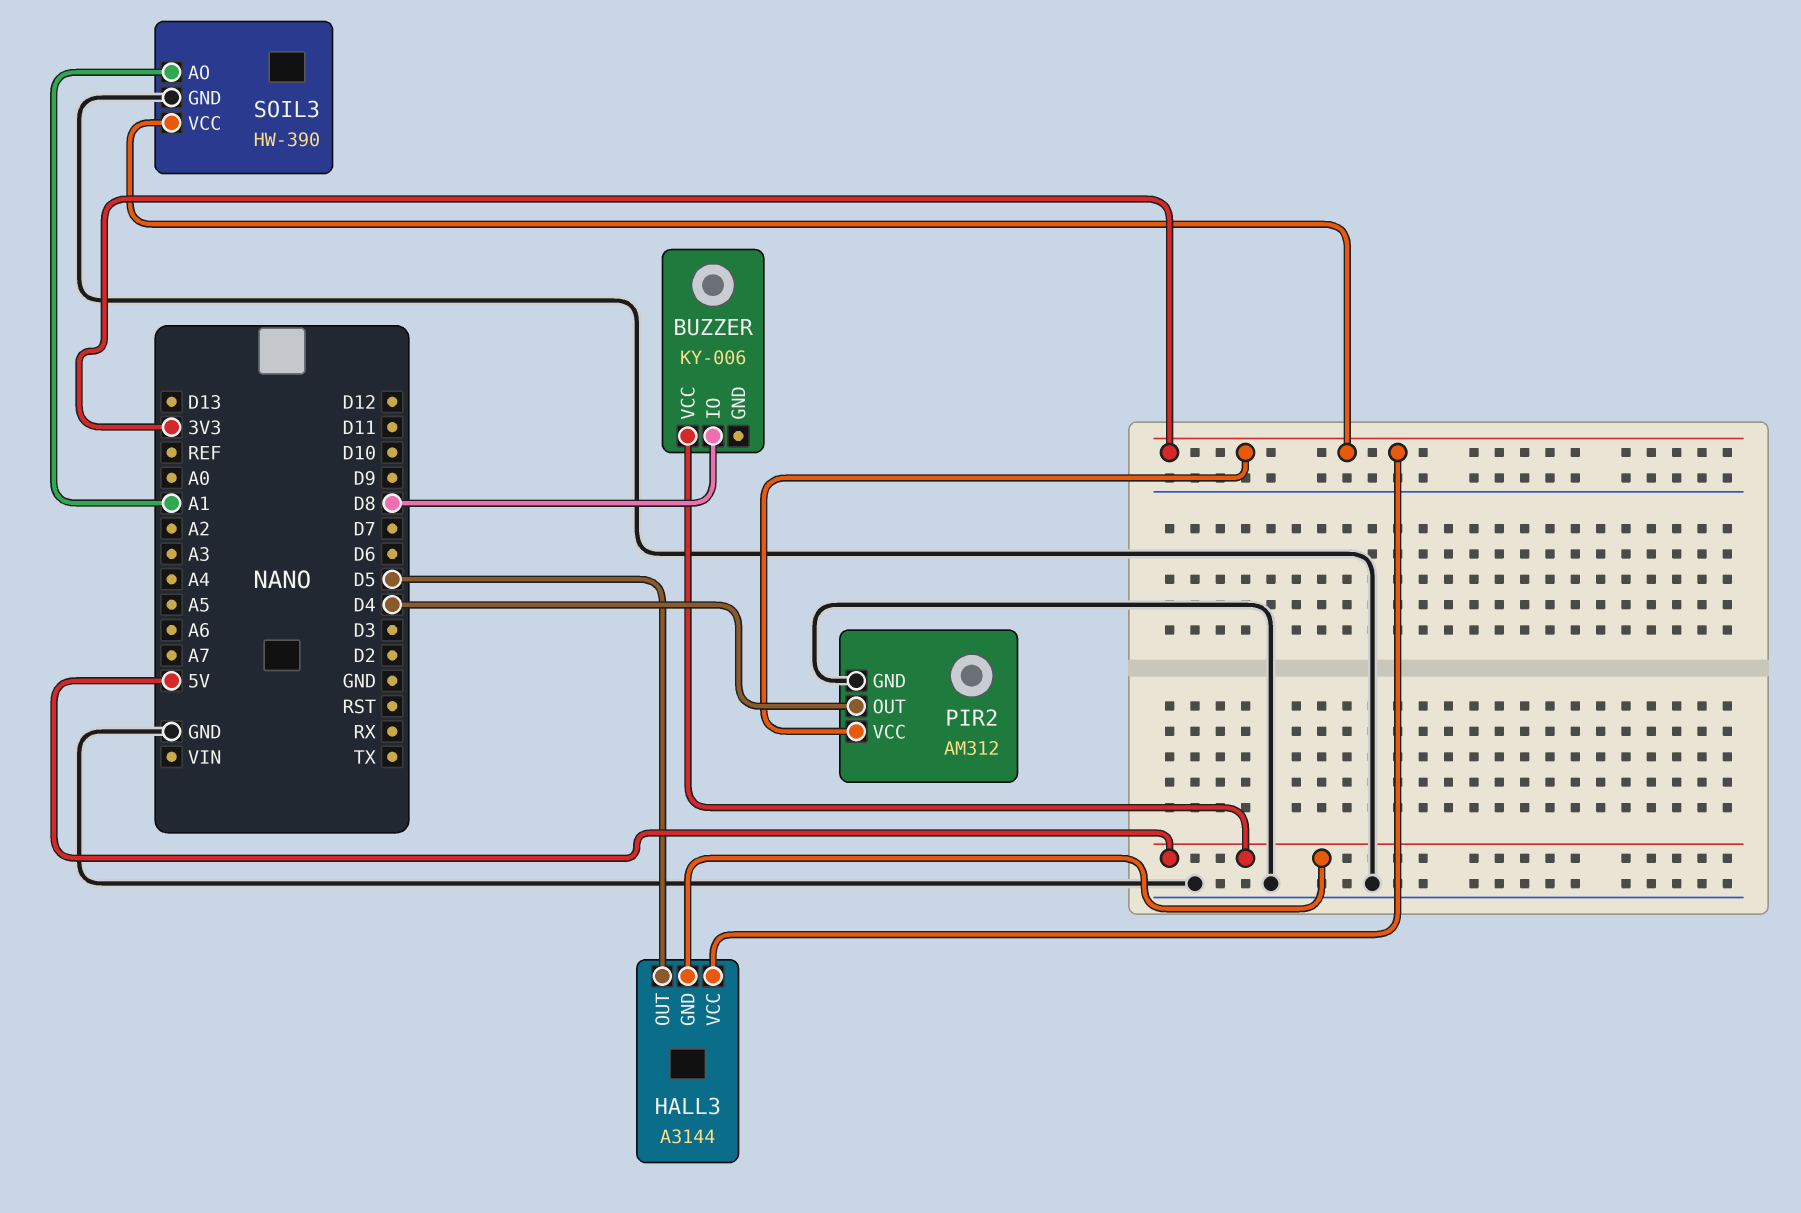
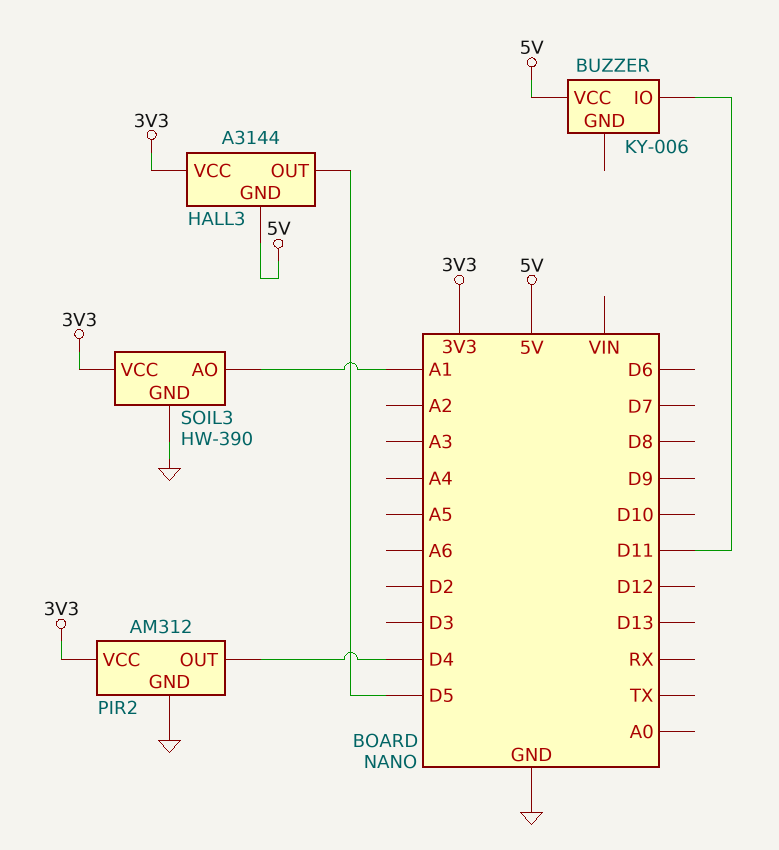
BUZZER pin IO: D8 -> D11

